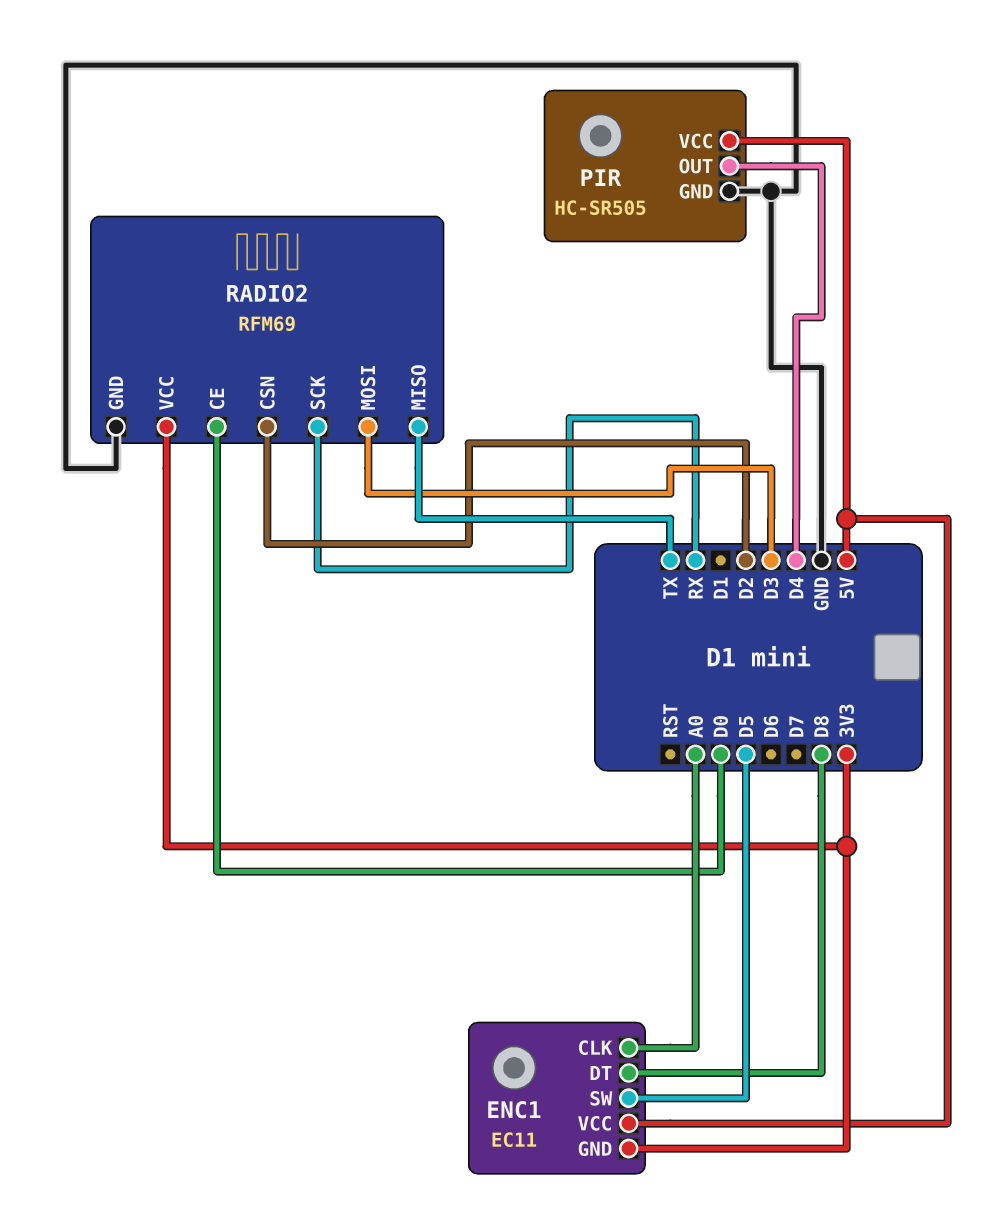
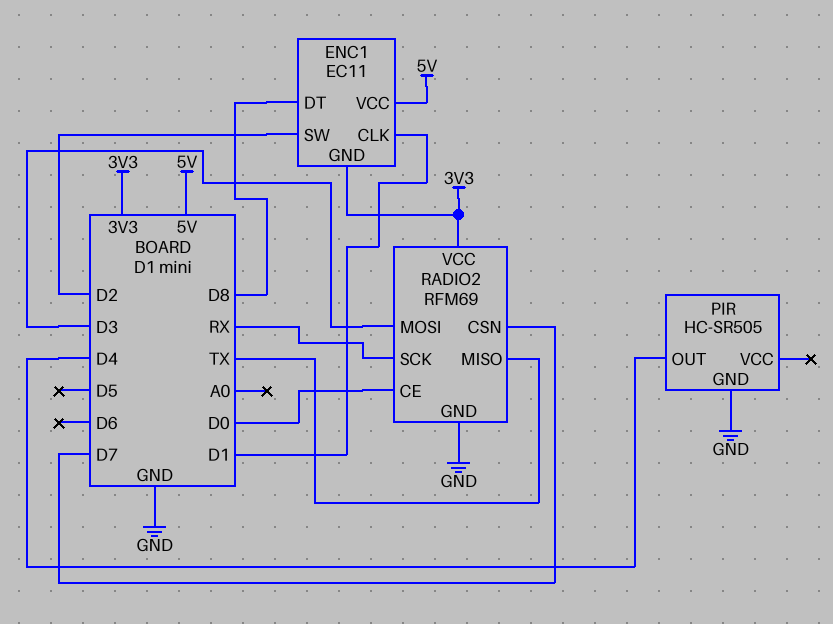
ENC1 pin CLK: A0 -> D1
ENC1 pin SW: D5 -> D2
PIR pin VCC: 5V -> none
RADIO2 pin CSN: D2 -> D7

